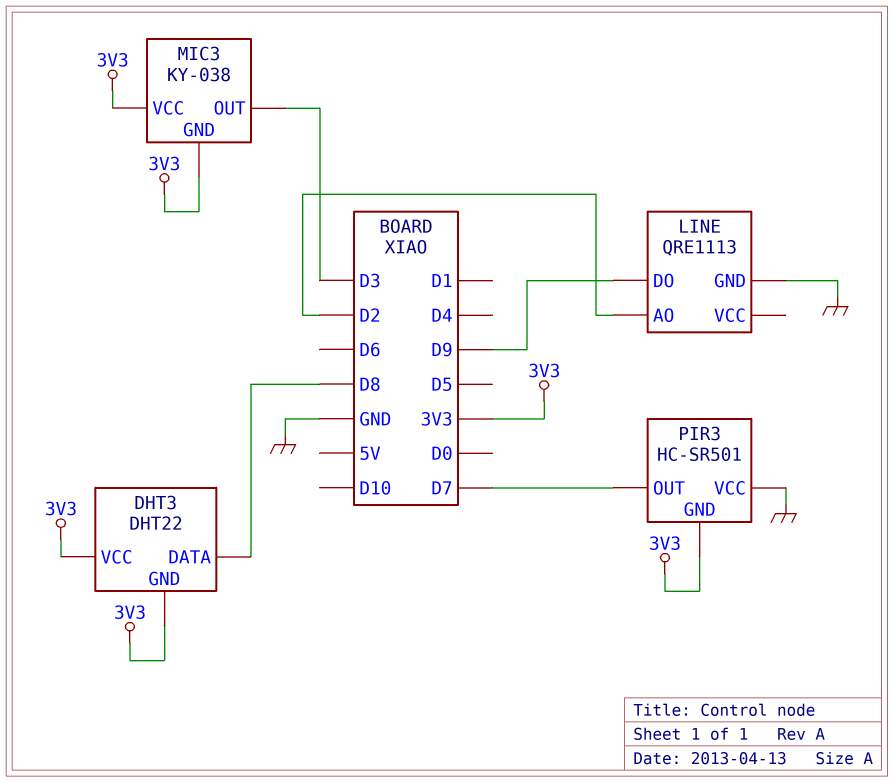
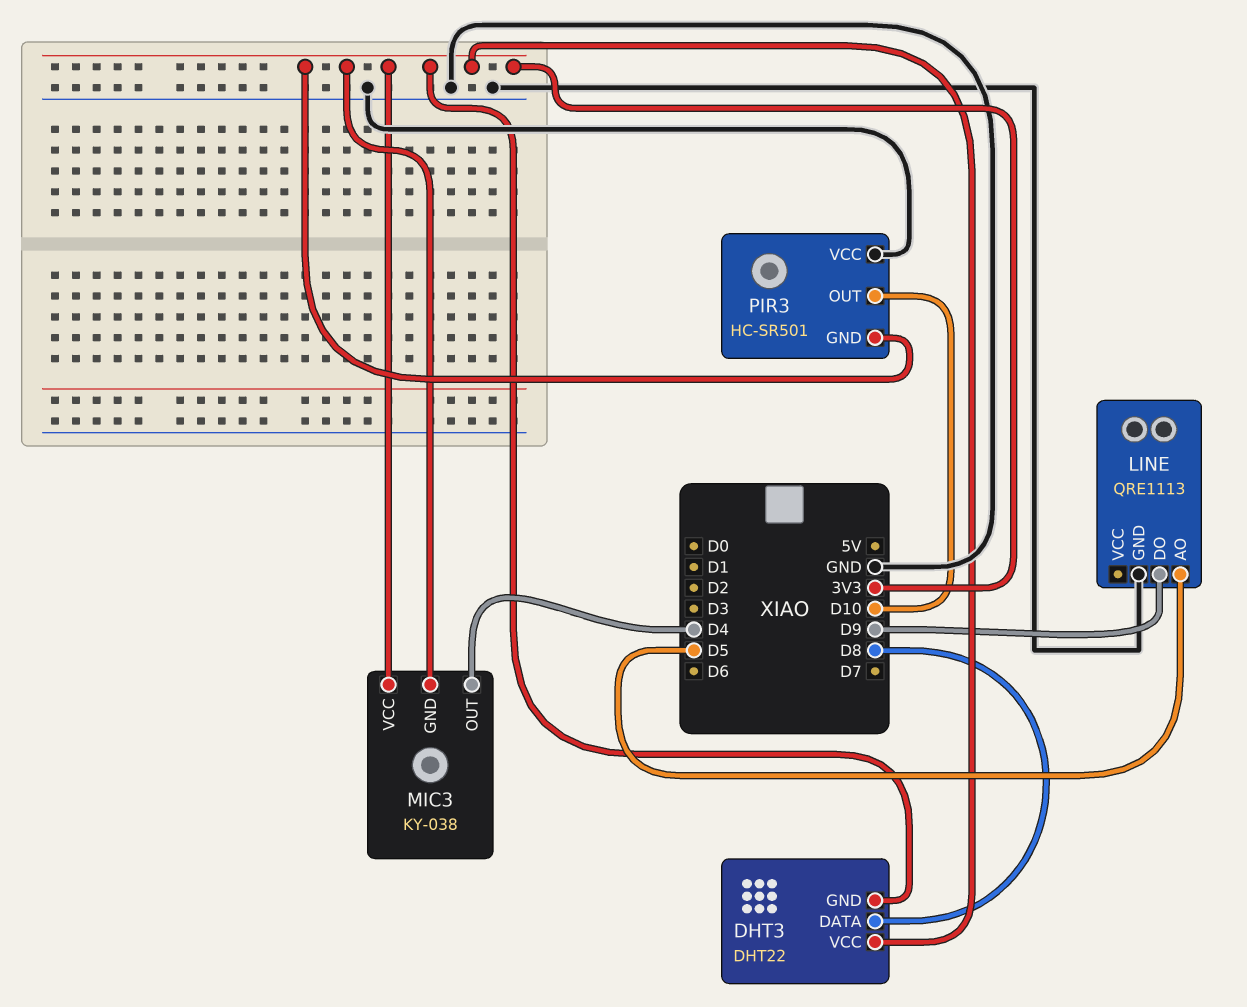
LINE pin AO: D2 -> D5
MIC3 pin OUT: D3 -> D4
PIR3 pin OUT: D7 -> D10

